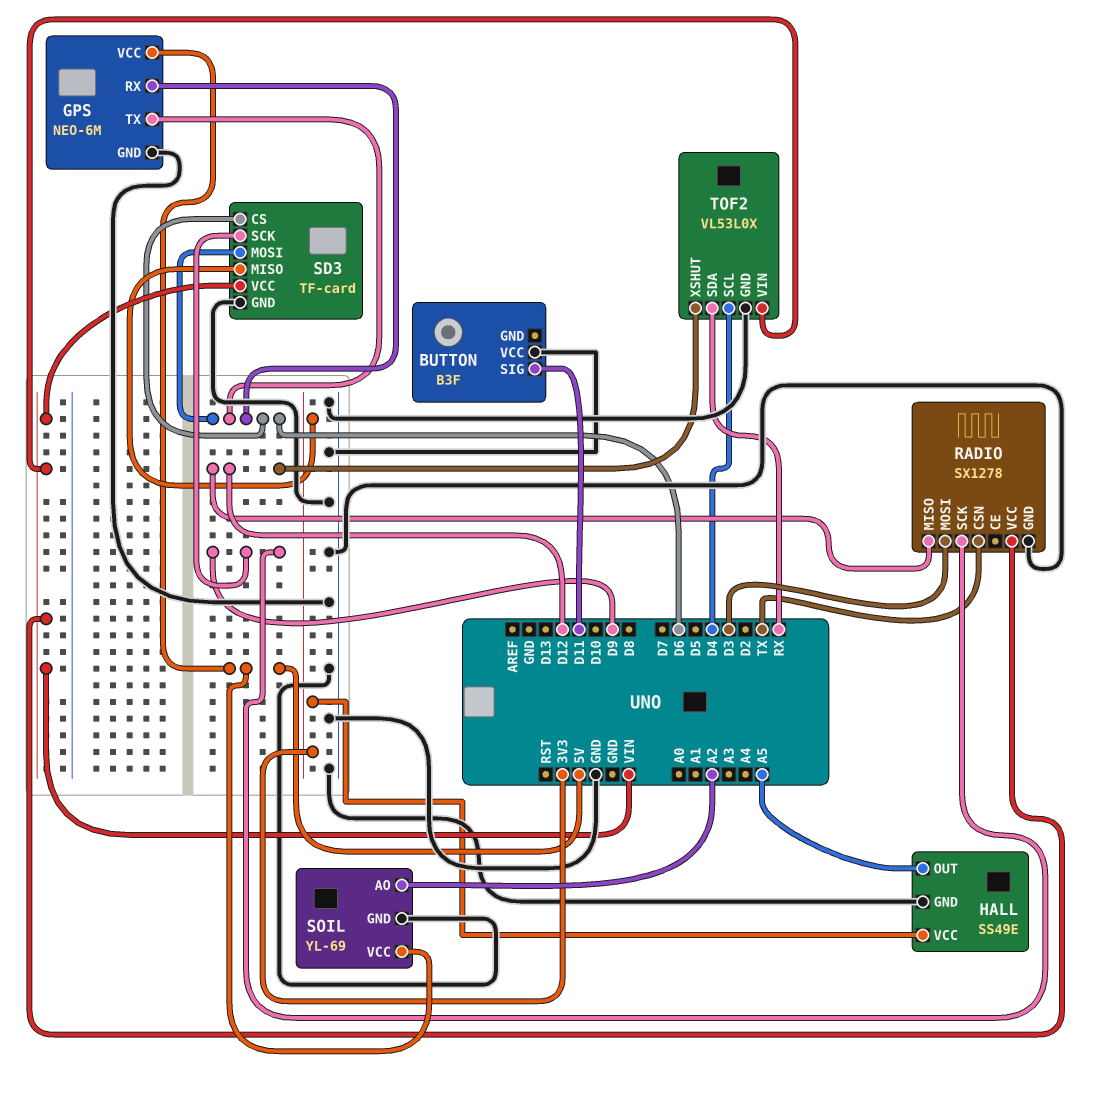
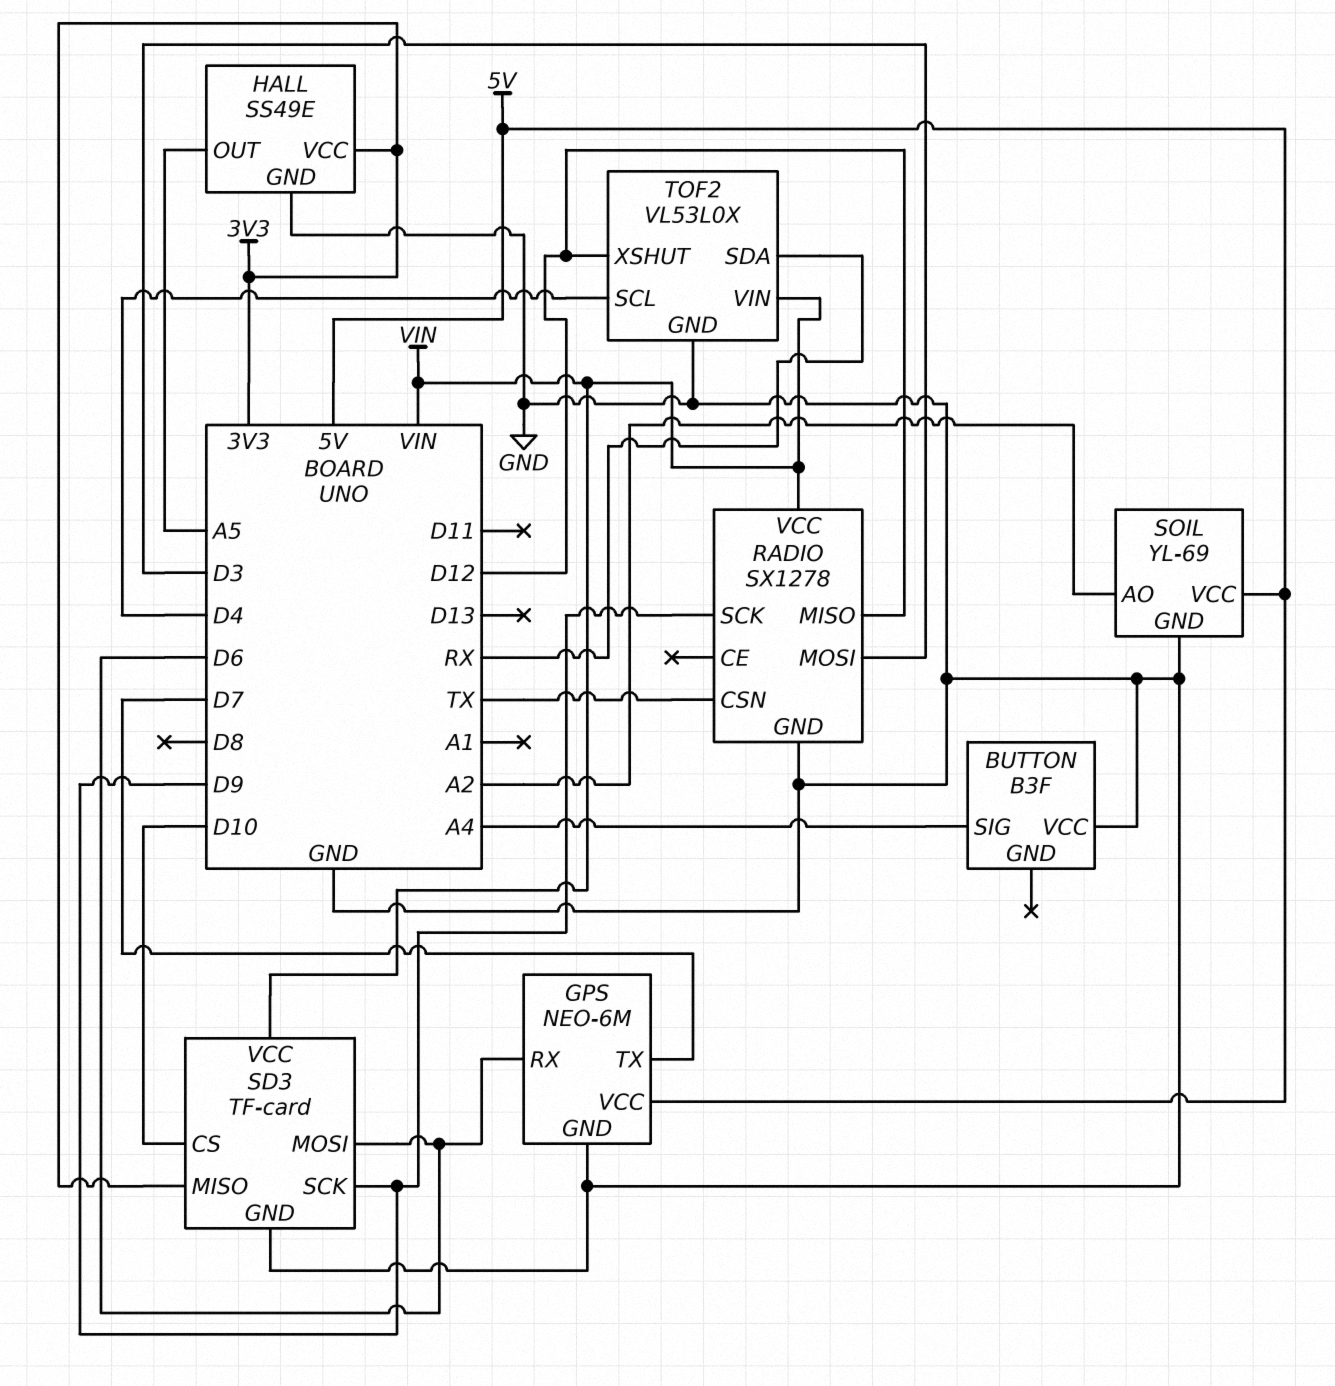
BUTTON pin SIG: D11 -> A4
GPS pin TX: D6 -> D7
SD3 pin CS: D6 -> D10

